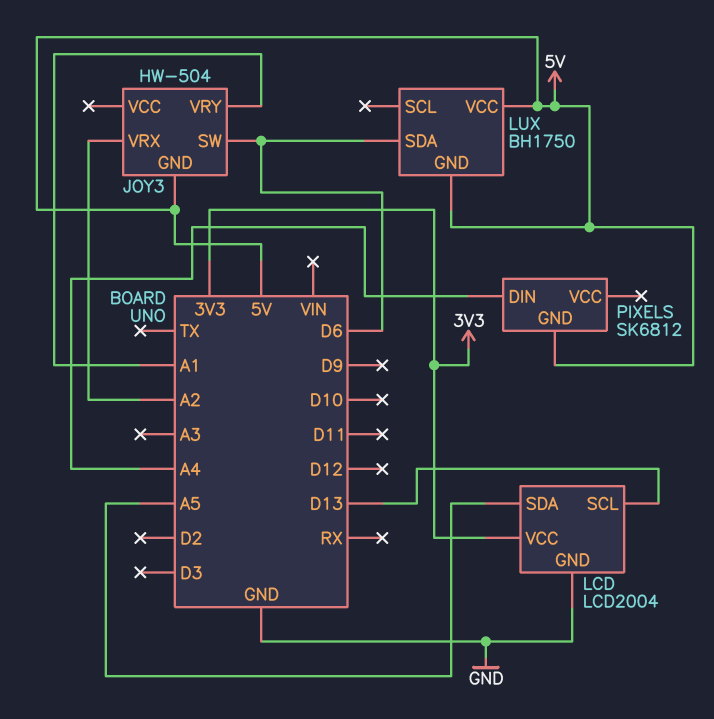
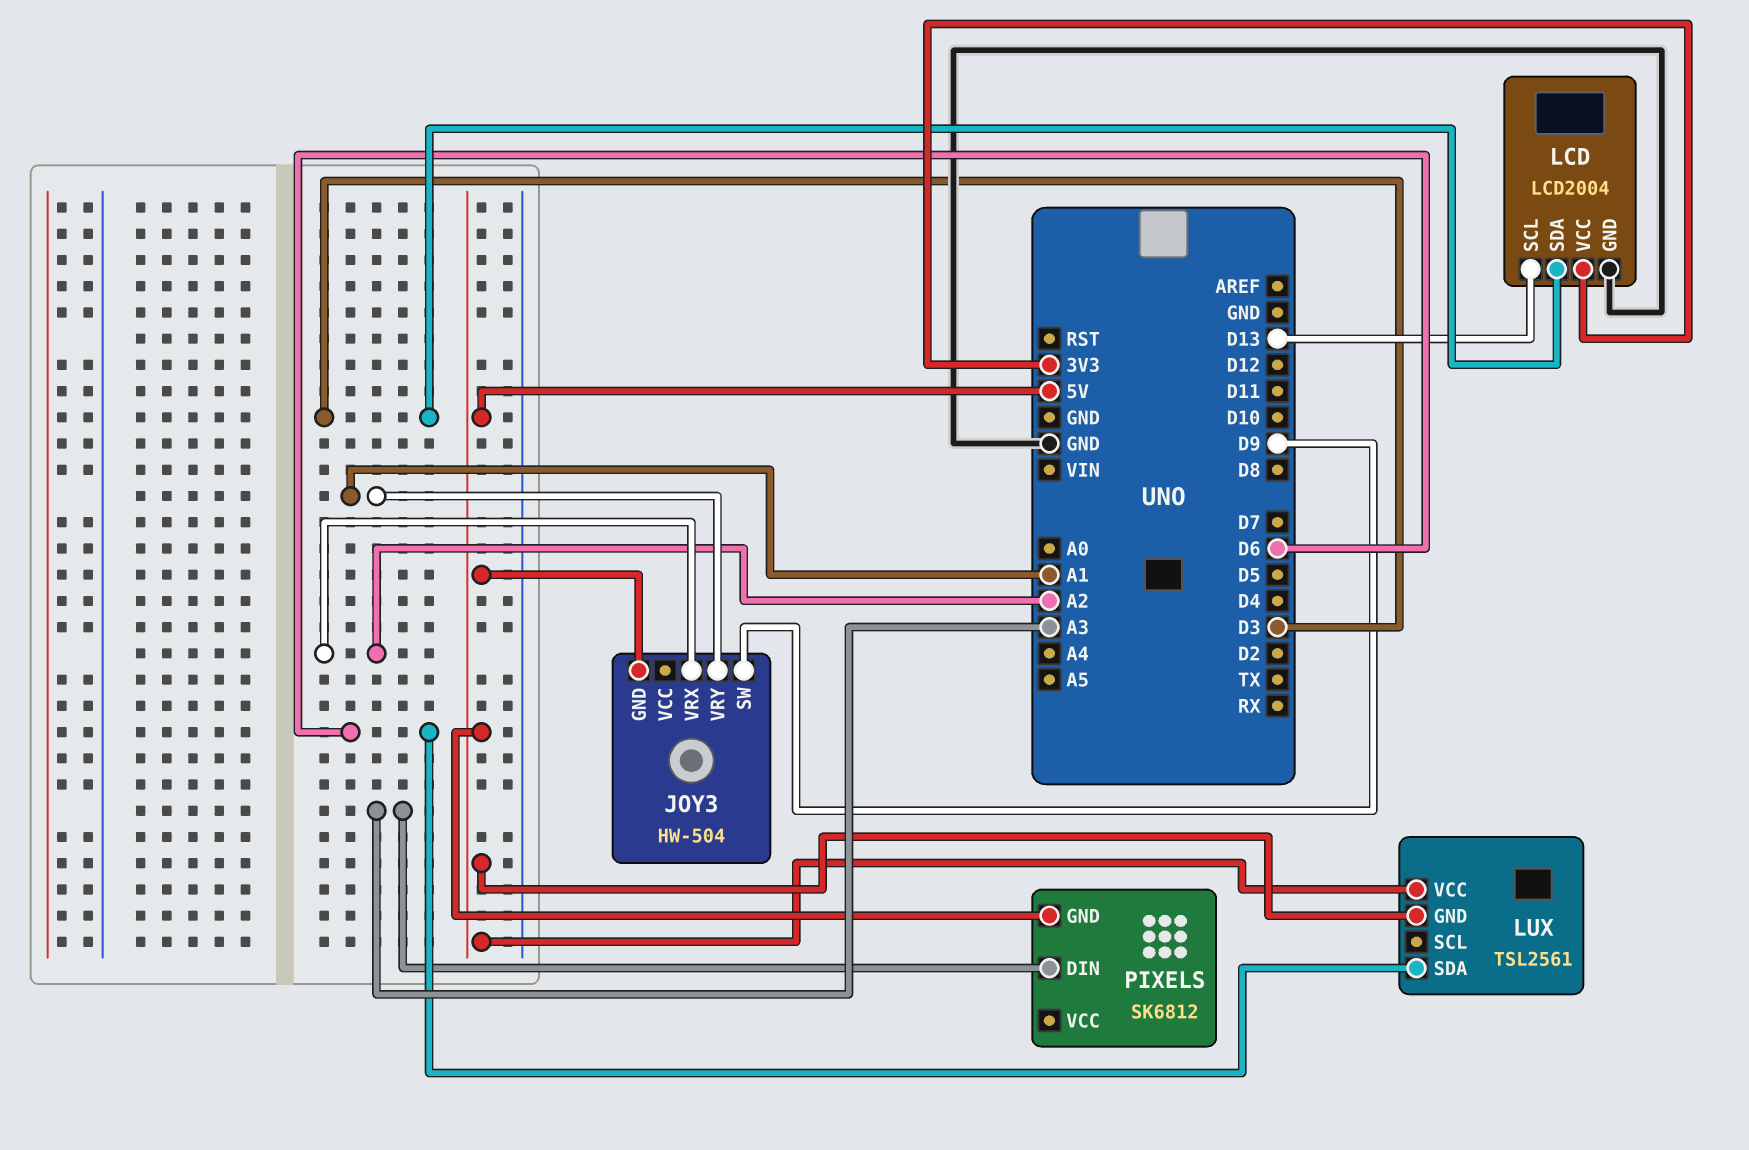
JOY3 pin SW: D6 -> D9
LCD pin SDA: A5 -> D3
LUX: BH1750 -> TSL2561
PIXELS pin DIN: A4 -> A3

